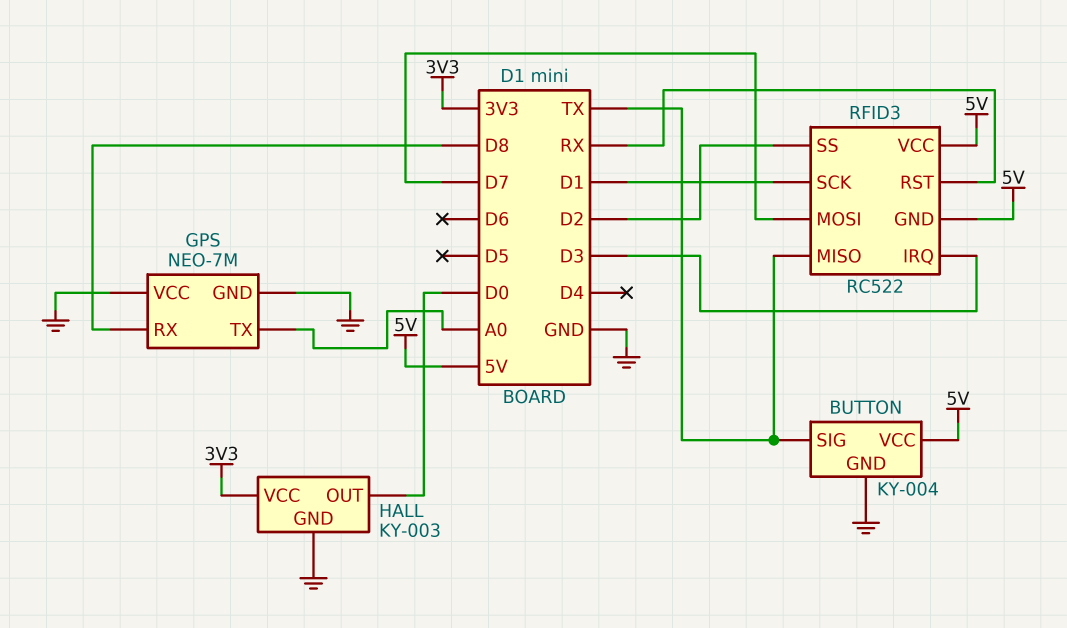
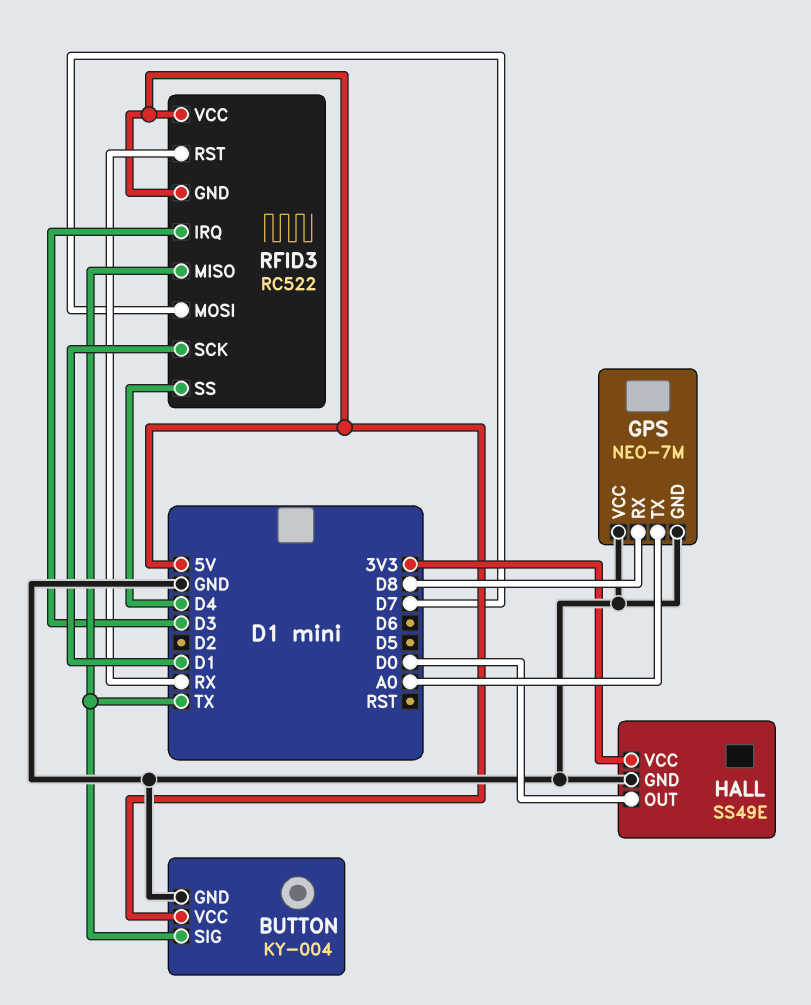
HALL: KY-003 -> SS49E
RFID3 pin SS: D2 -> D4

